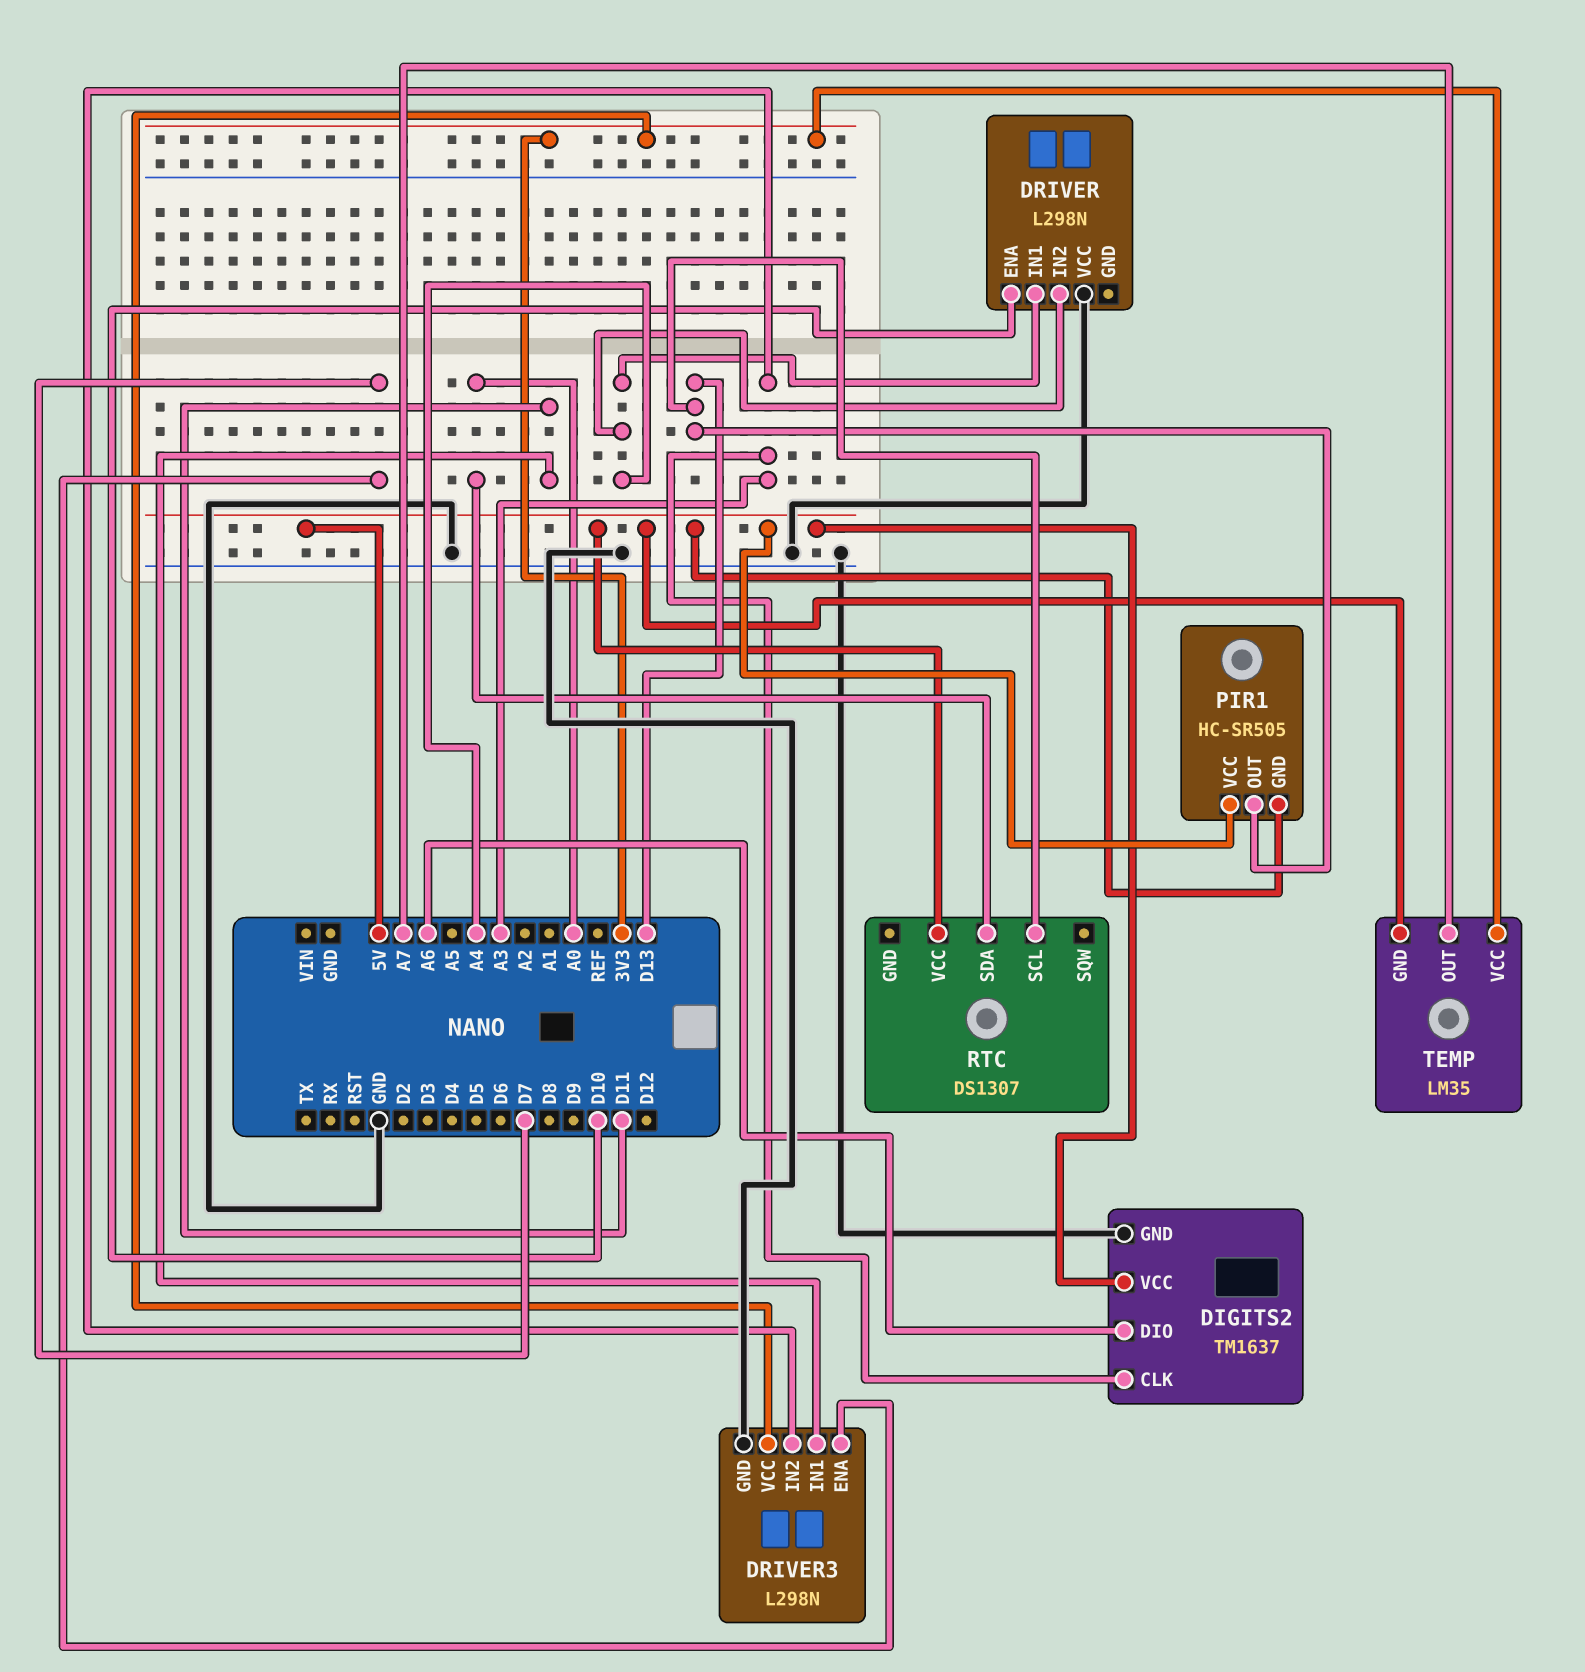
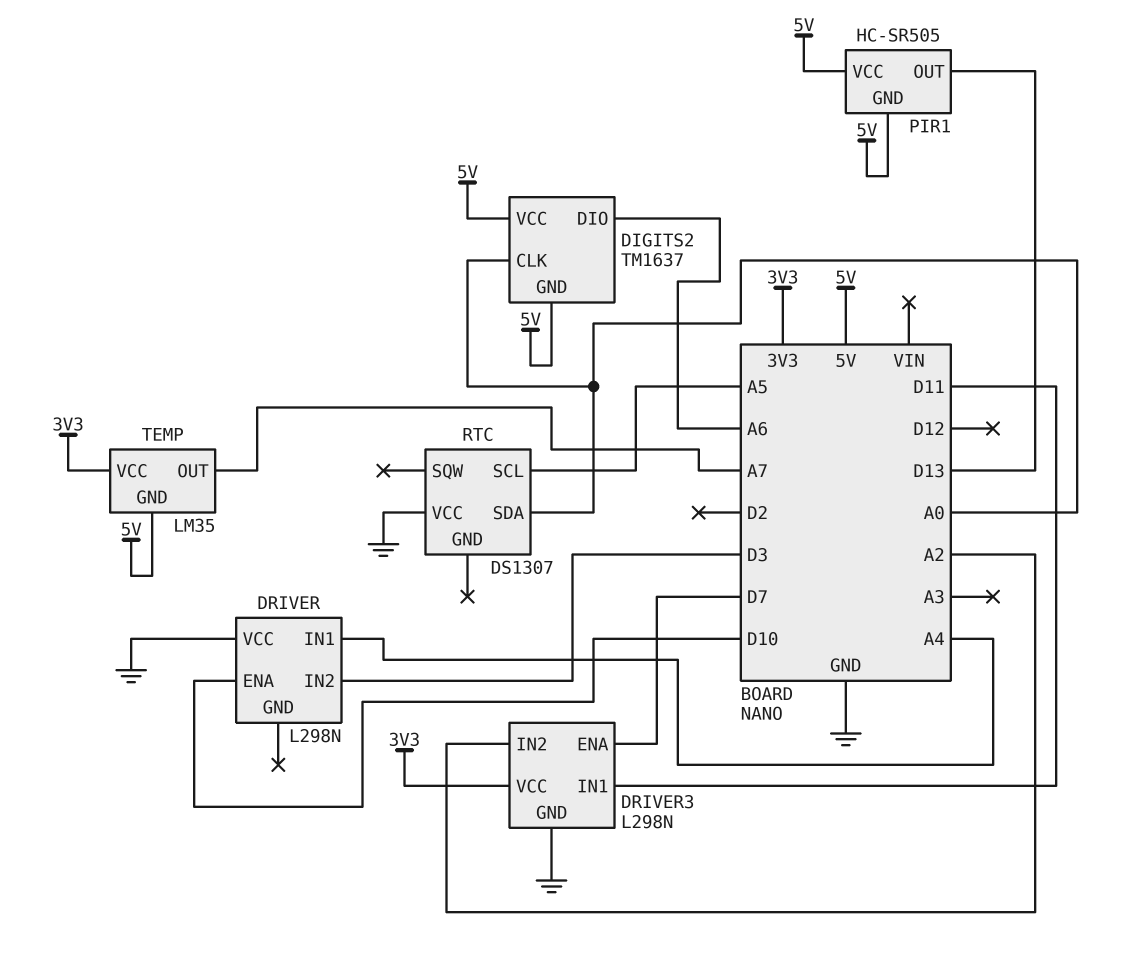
DIGITS2 pin CLK: A3 -> A0
DIGITS2 pin GND: GND -> 5V
DRIVER pin IN2: A4 -> D3
DRIVER3 pin IN2: A3 -> A2
RTC pin SCL: D13 -> A5
RTC pin VCC: 5V -> GND

